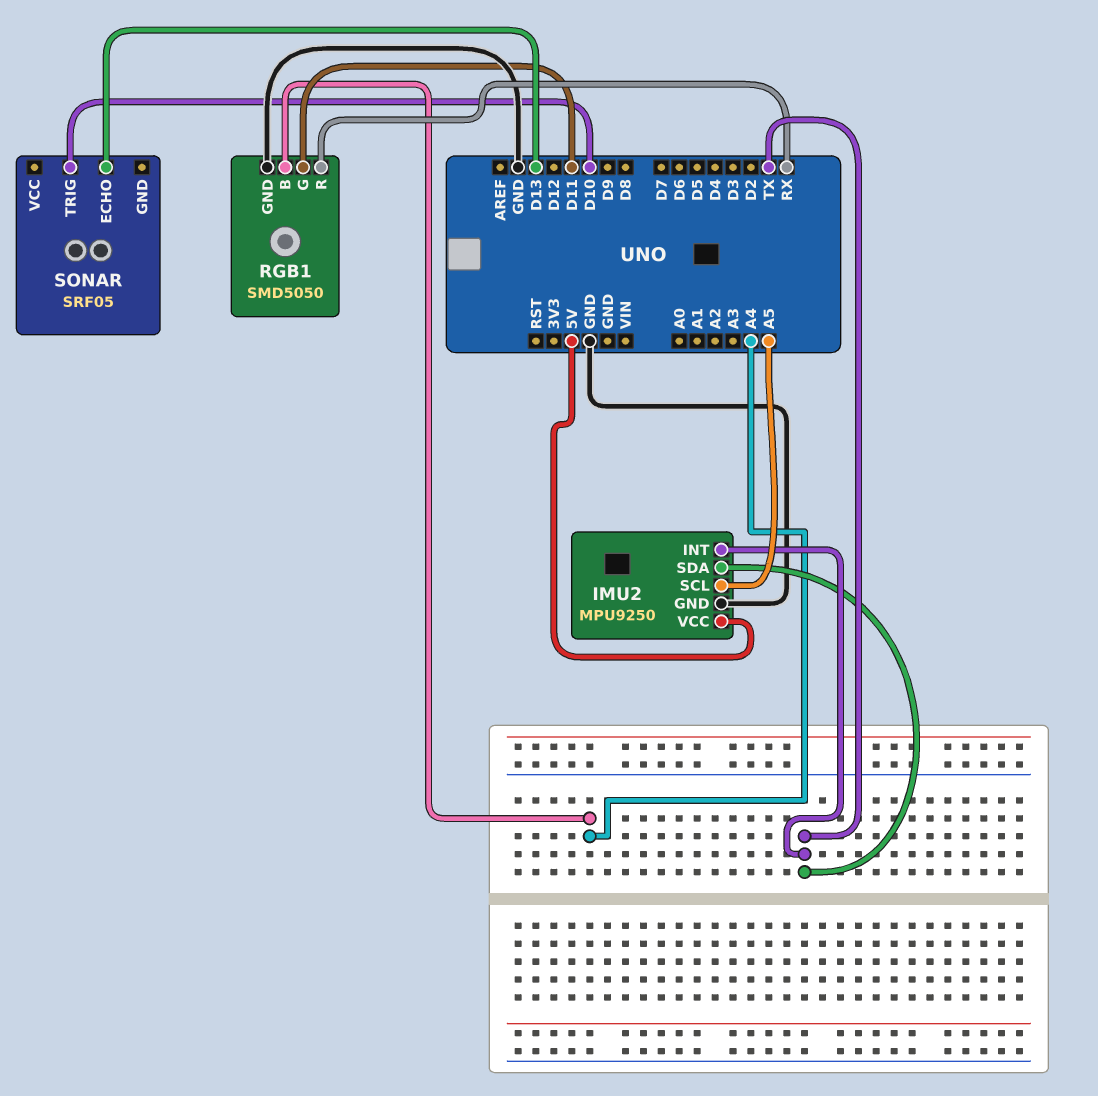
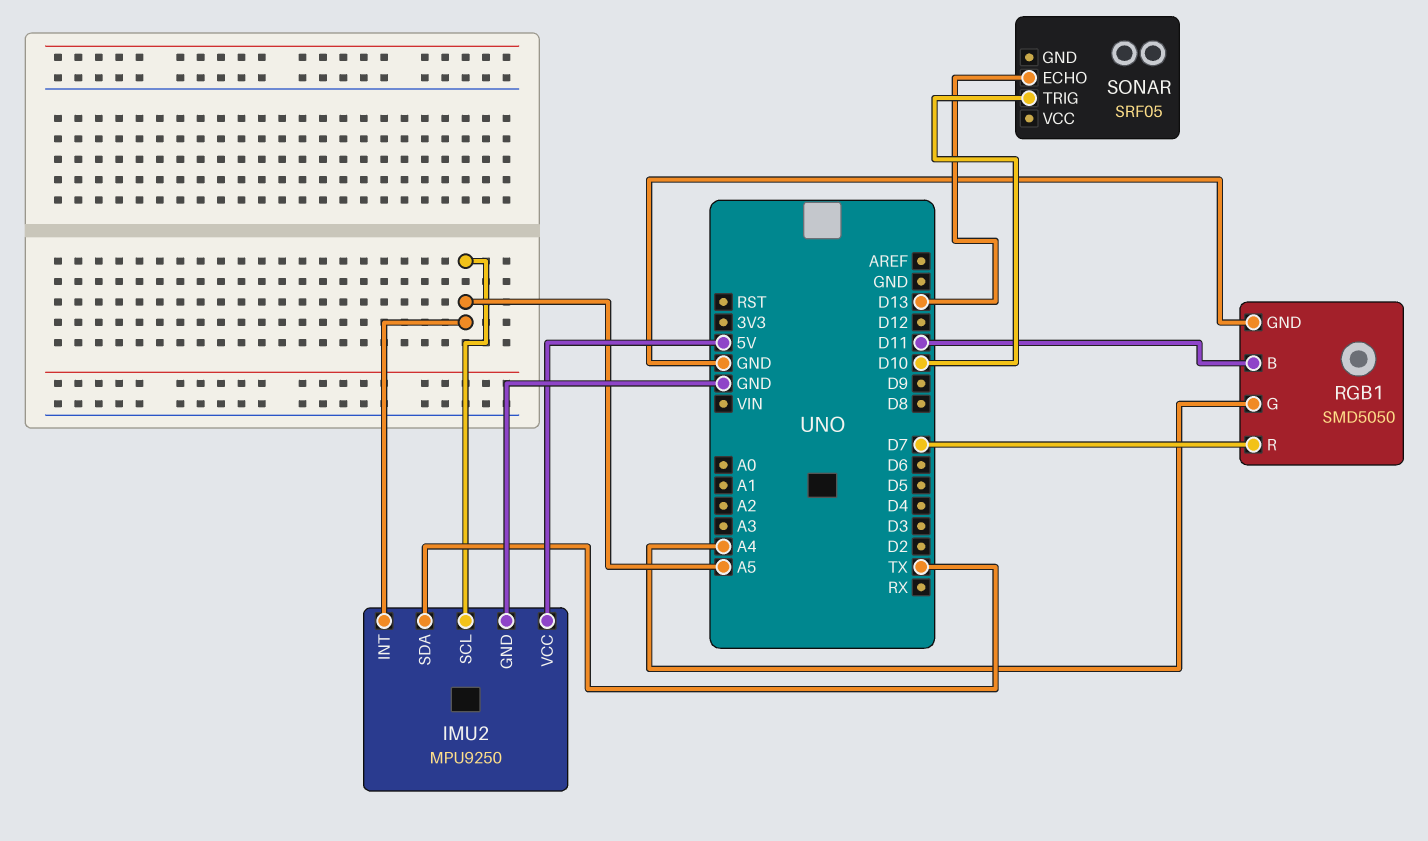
IMU2 pin INT: TX -> A5
RGB1 pin B: A4 -> D11
RGB1 pin G: D11 -> A4
RGB1 pin R: RX -> D7

